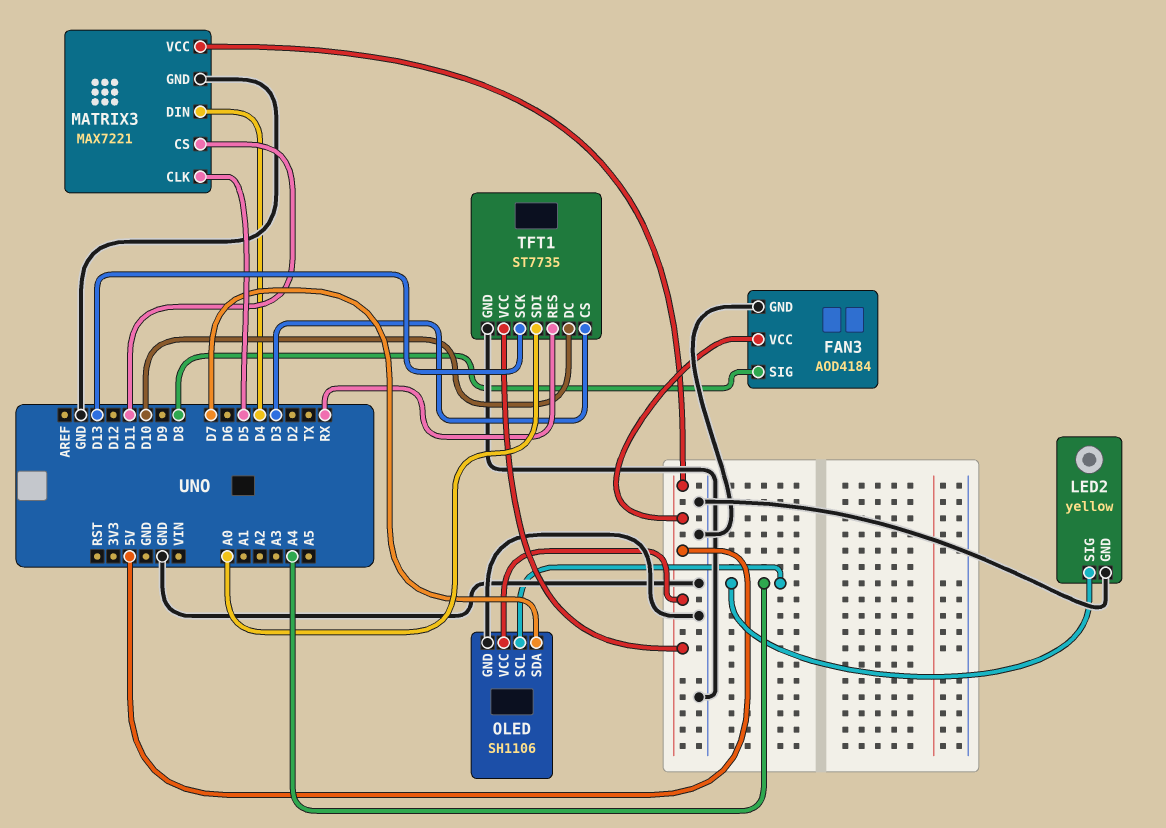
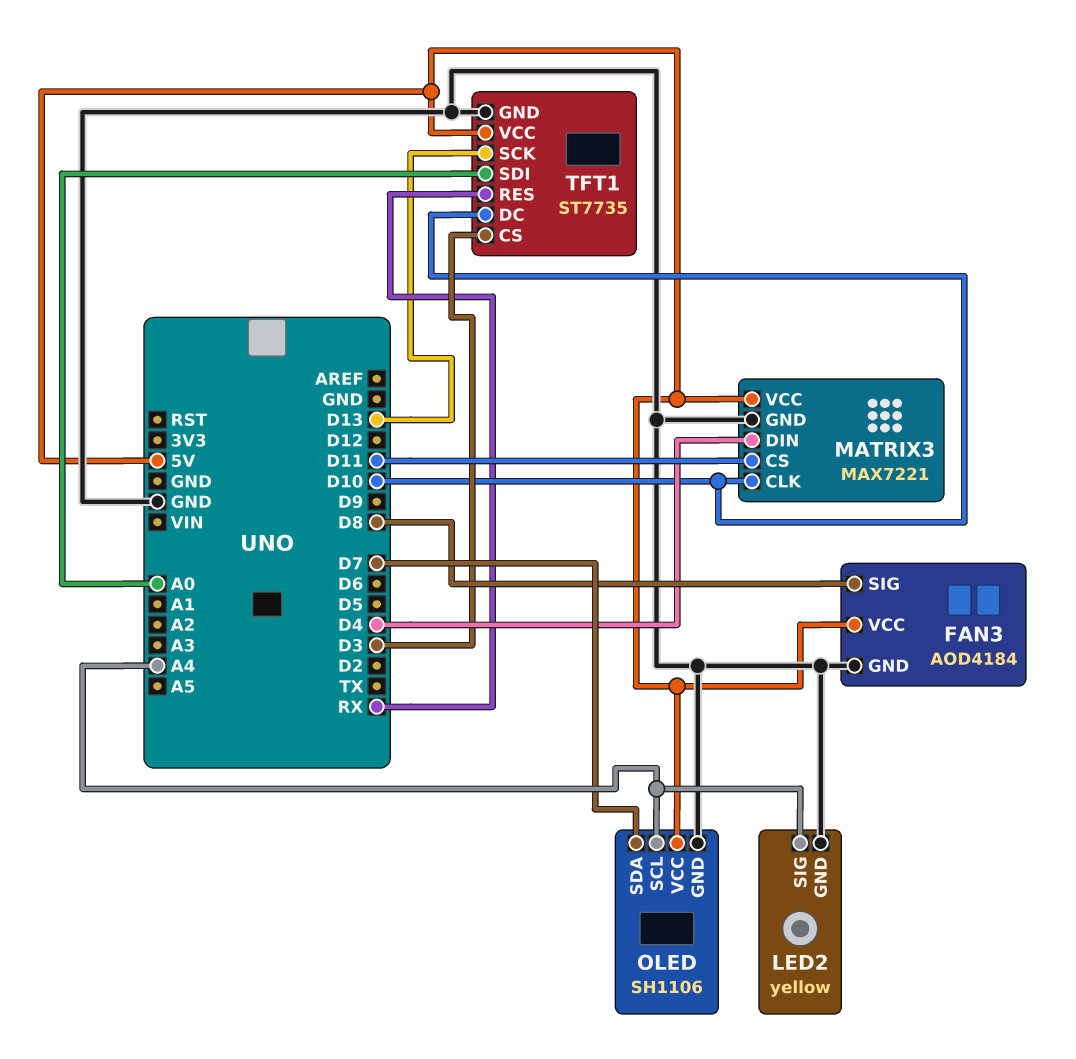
MATRIX3 pin CLK: D5 -> D10

